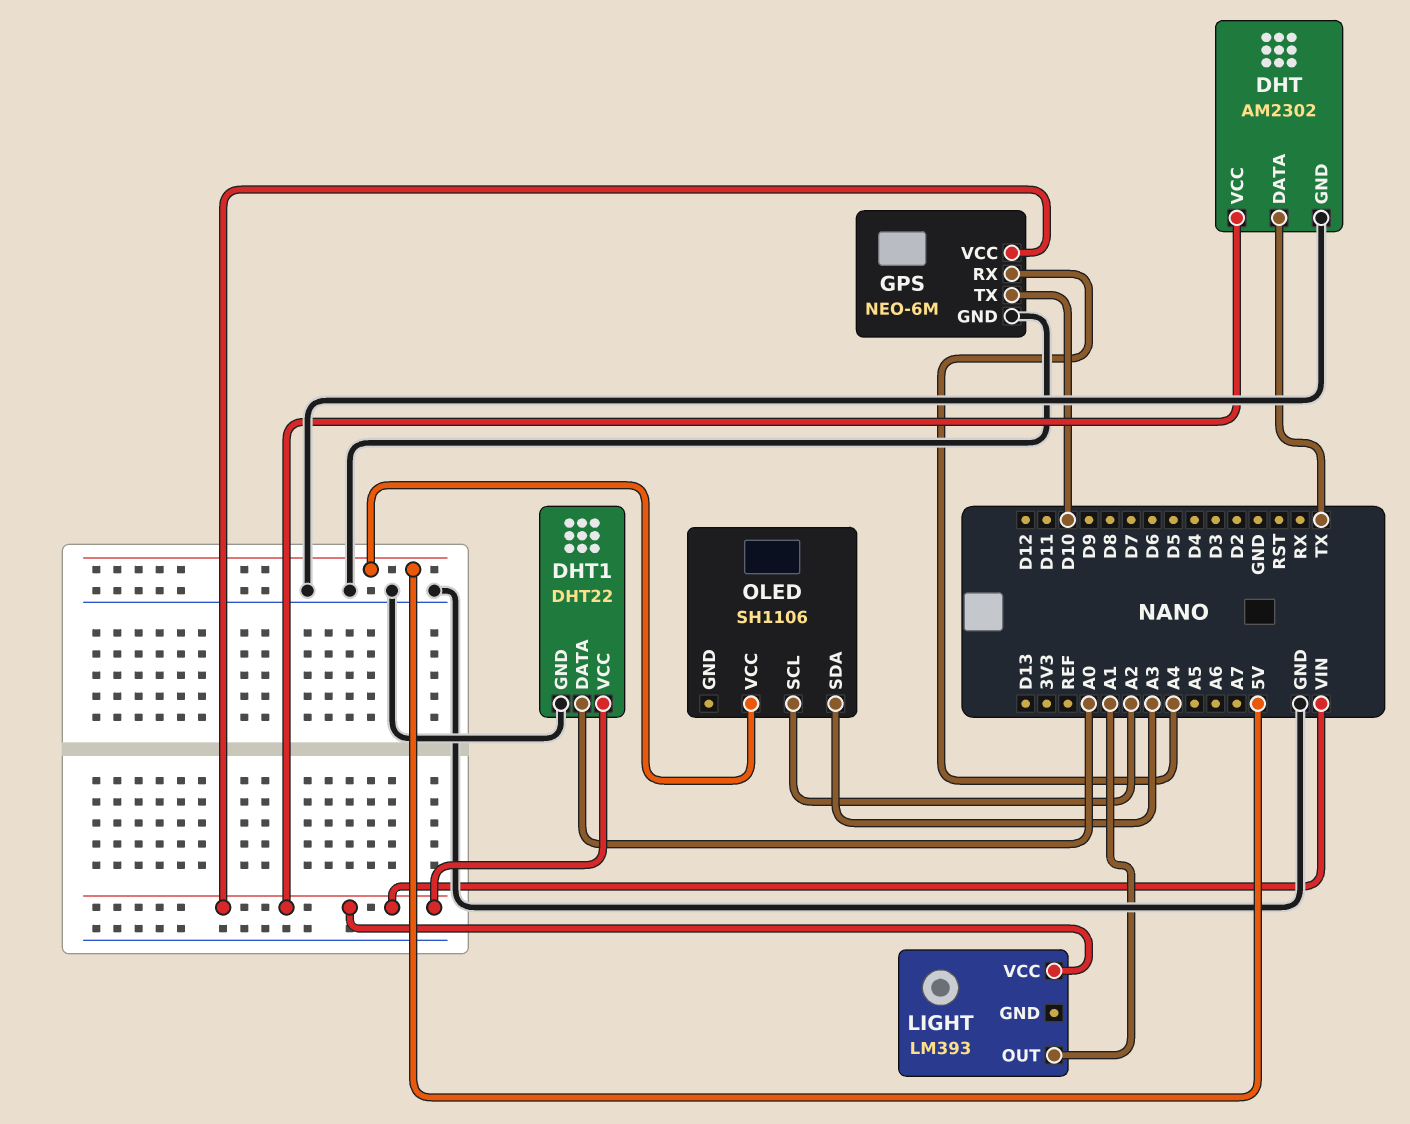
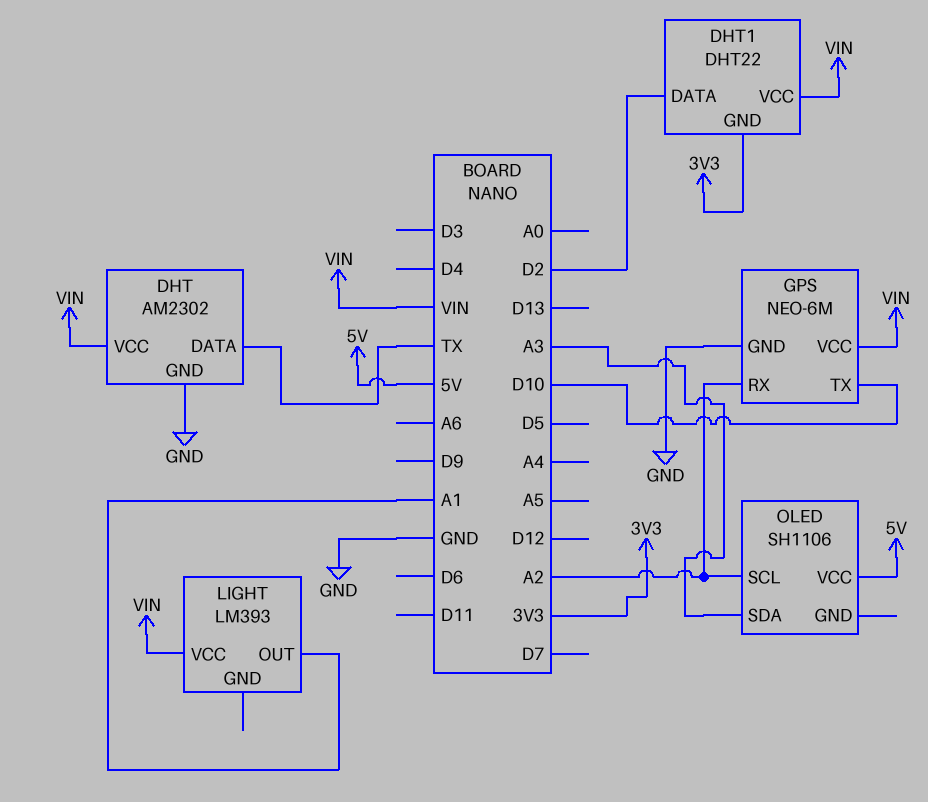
DHT1 pin DATA: A0 -> D2
DHT1 pin GND: GND -> 3V3
GPS pin RX: A4 -> A2

